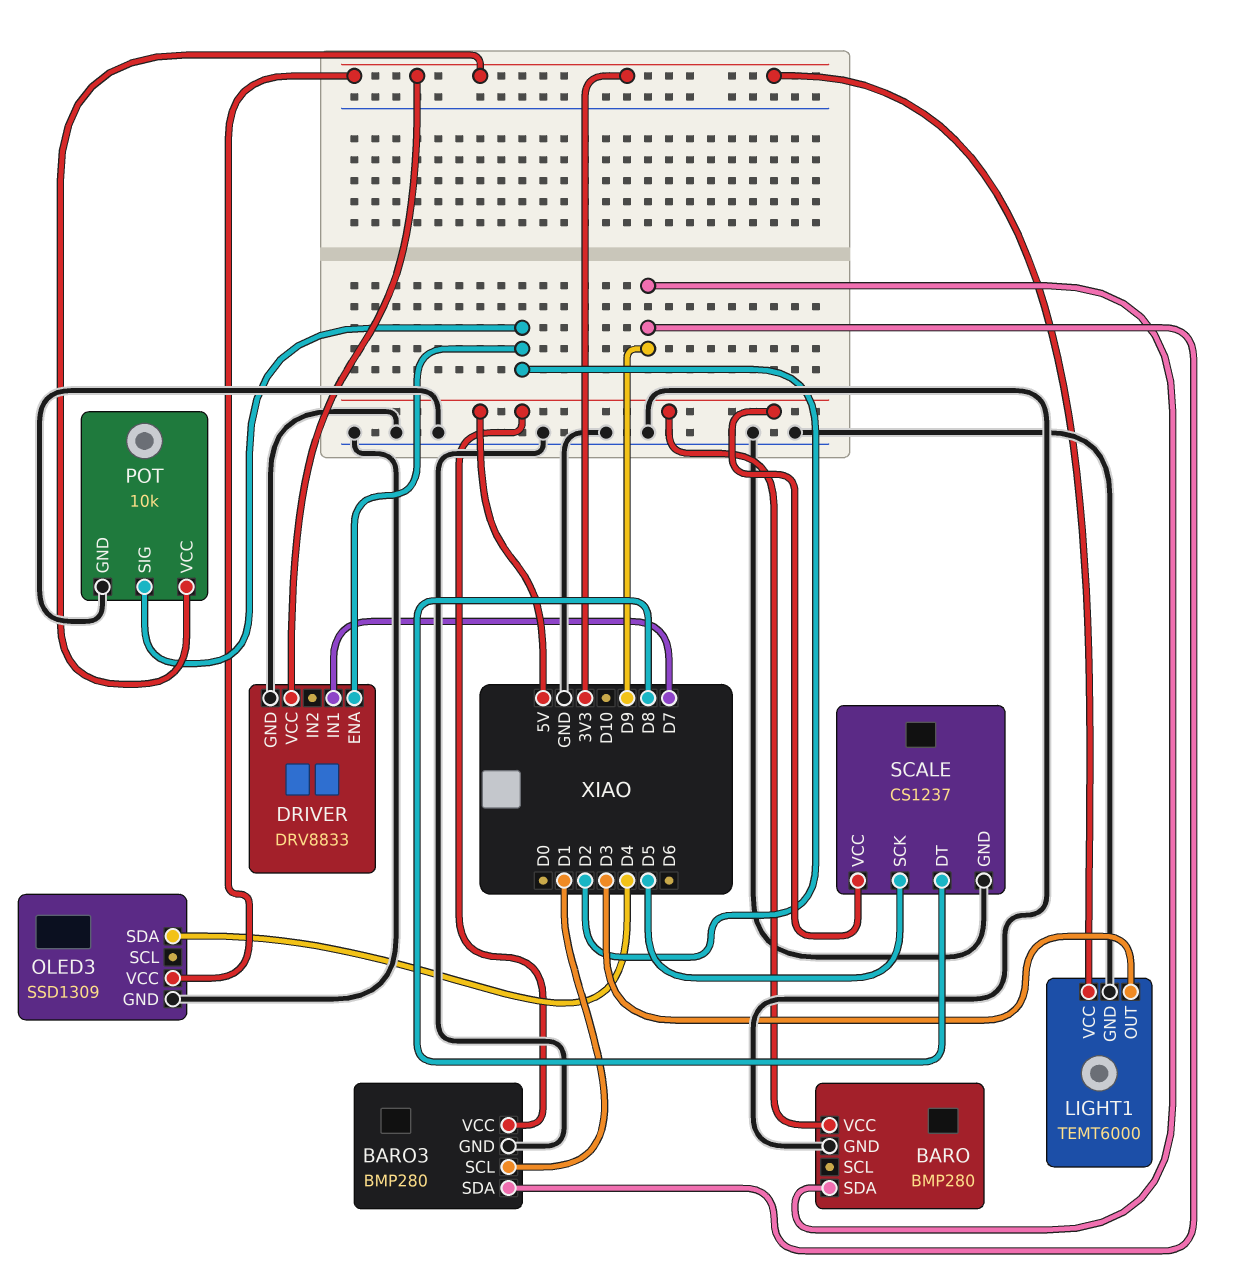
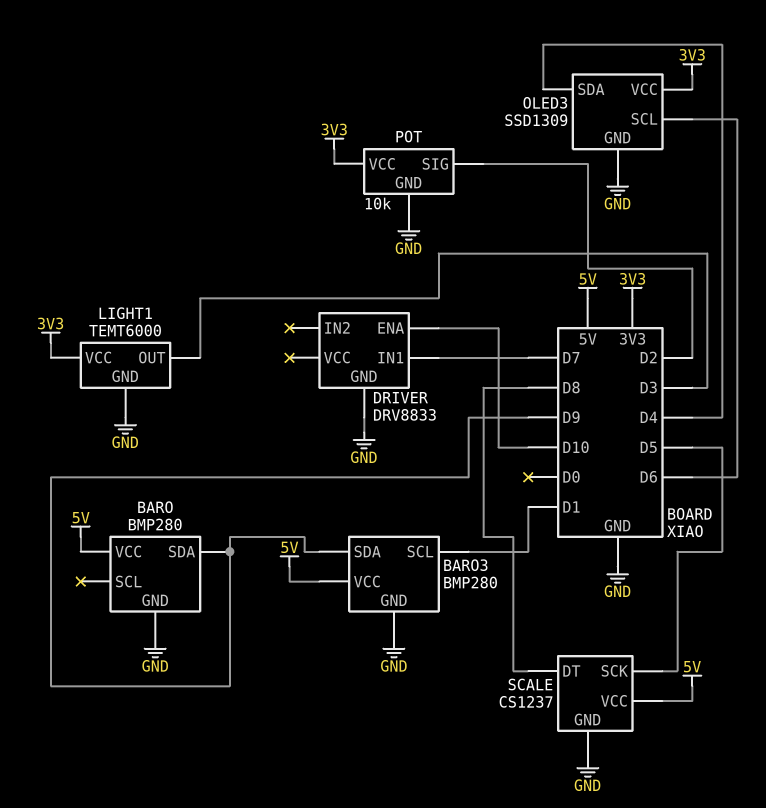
DRIVER pin ENA: D2 -> D10
DRIVER pin VCC: 3V3 -> none
OLED3 pin SCL: none -> D6

